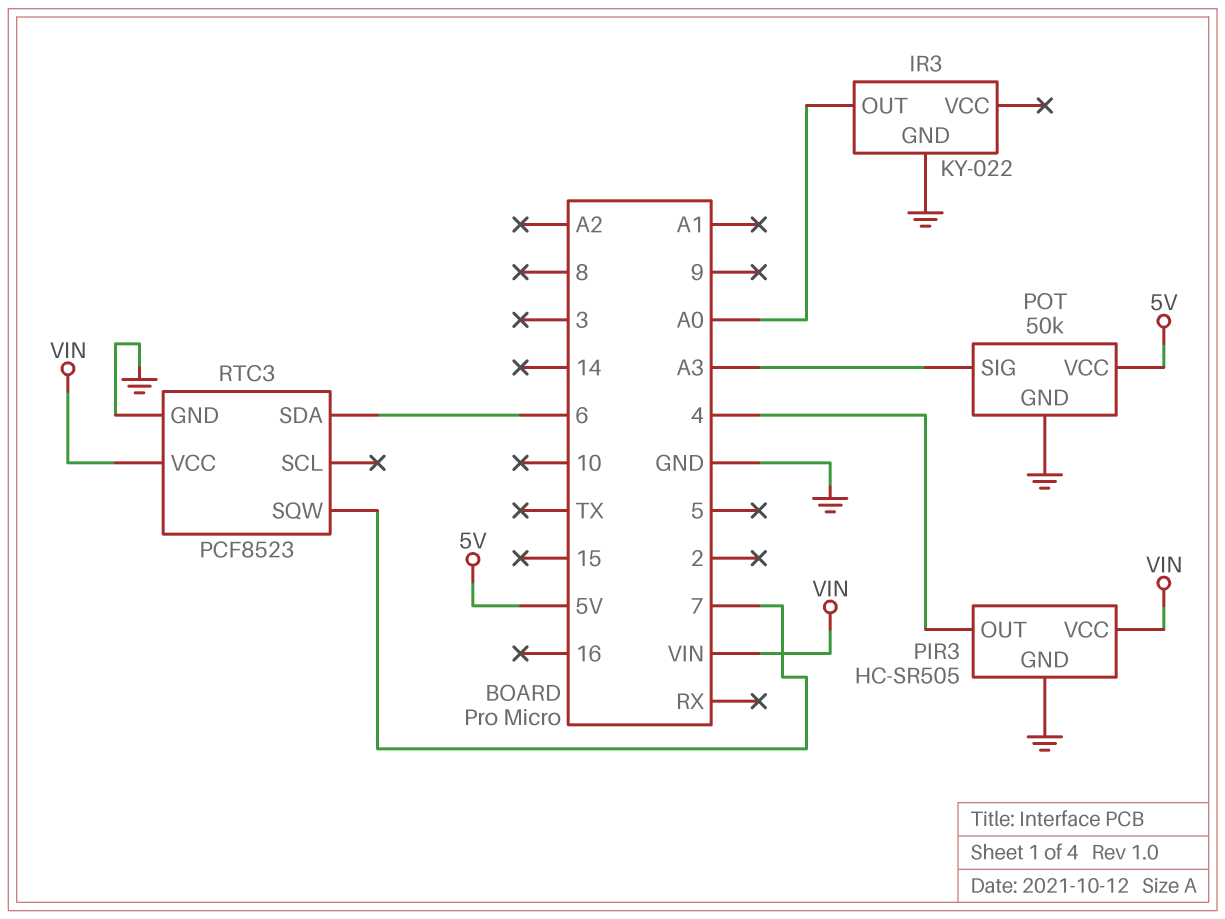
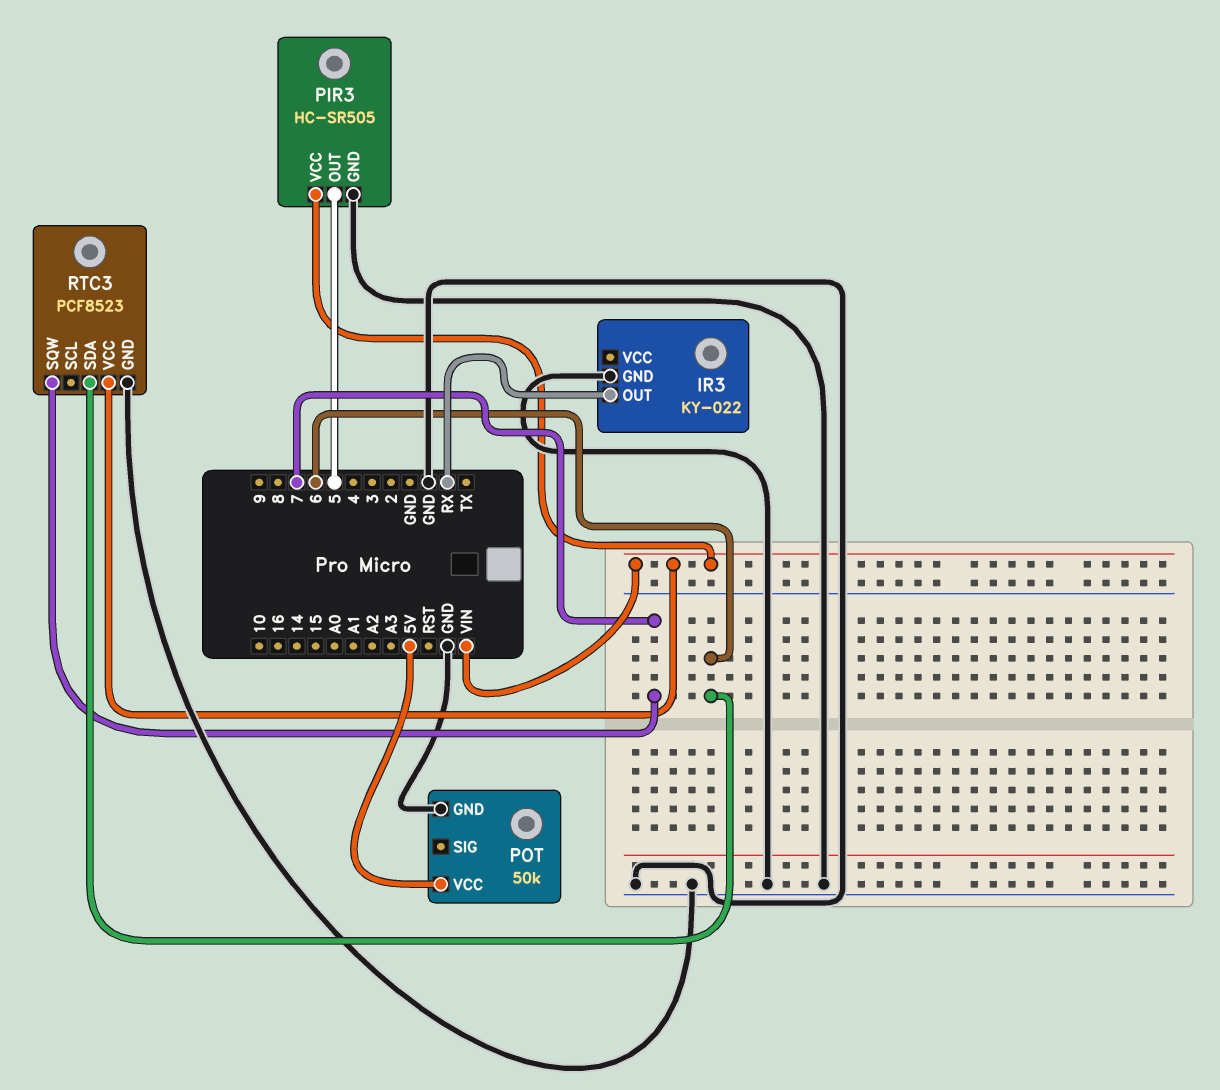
IR3 pin OUT: A0 -> RX
PIR3 pin OUT: 4 -> 5
POT pin SIG: A3 -> none

